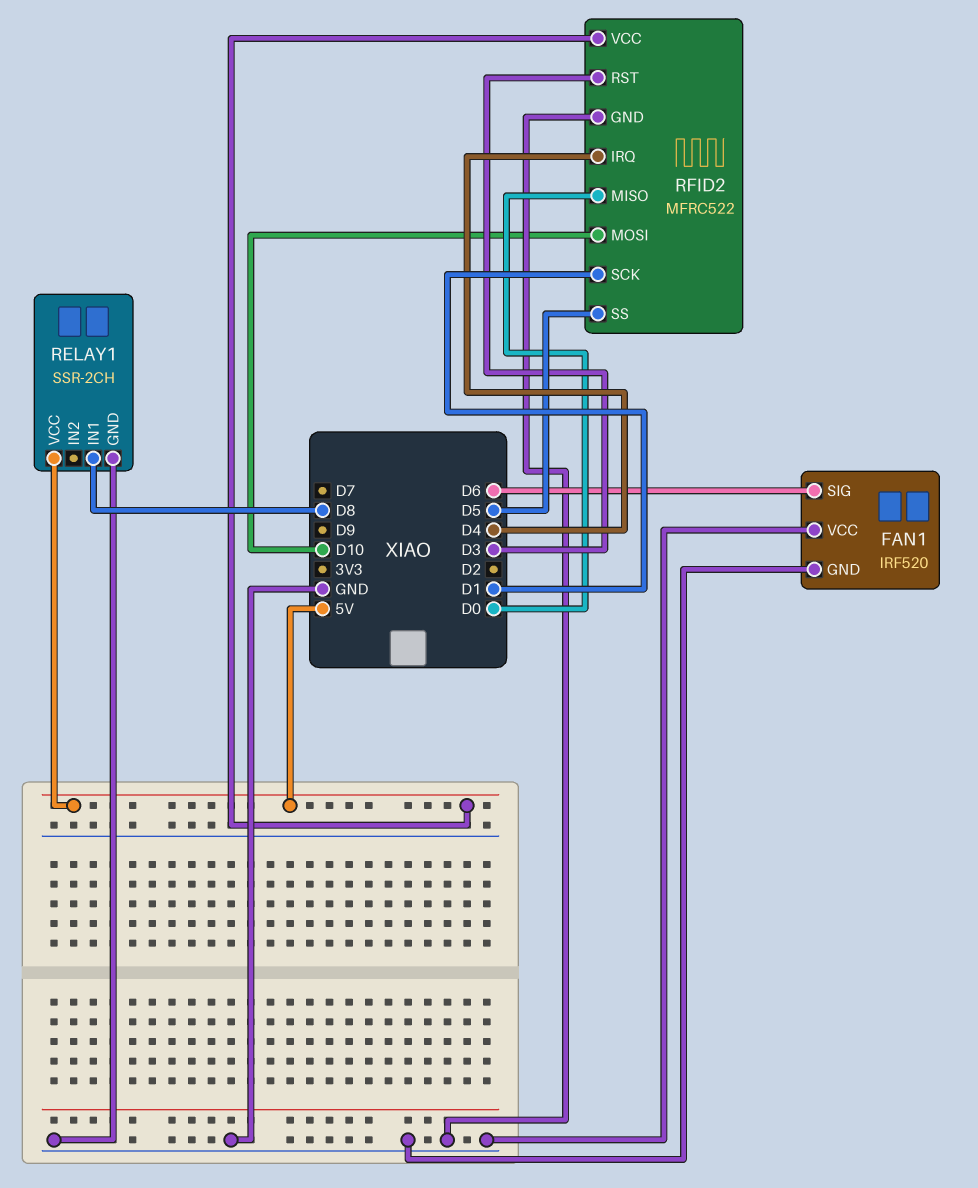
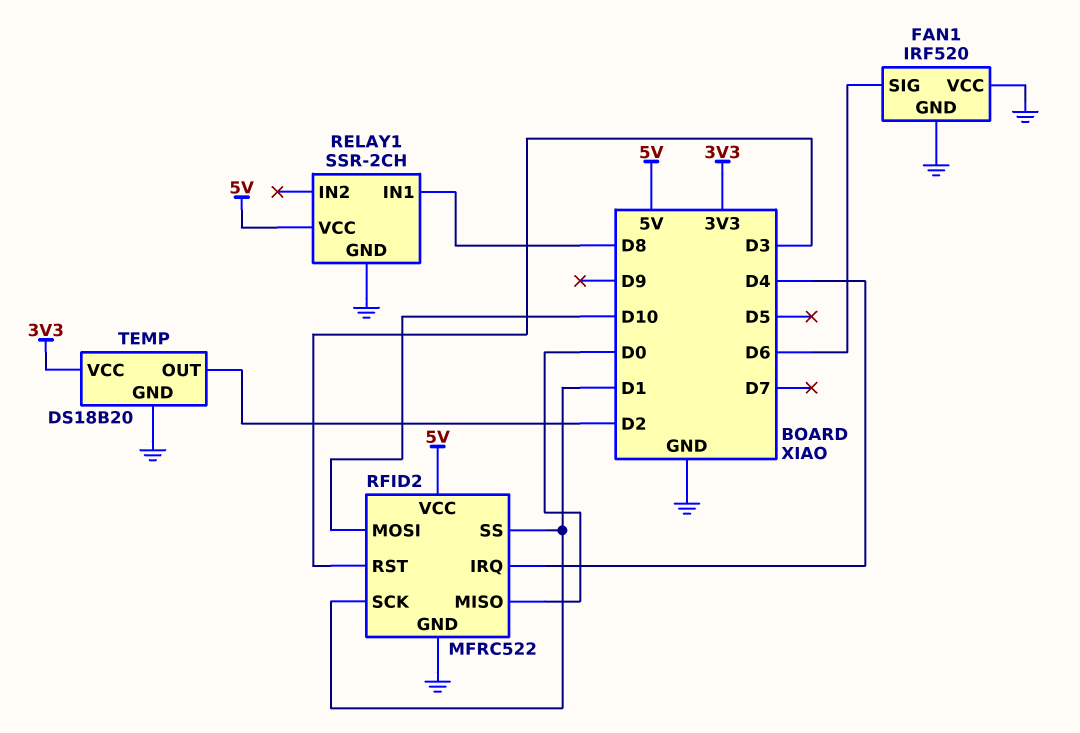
RFID2 pin SS: D5 -> D1
TEMP: none -> DS18B20
TEMP pin GND: none -> GND
TEMP pin OUT: none -> D2
TEMP pin VCC: none -> 3V3

